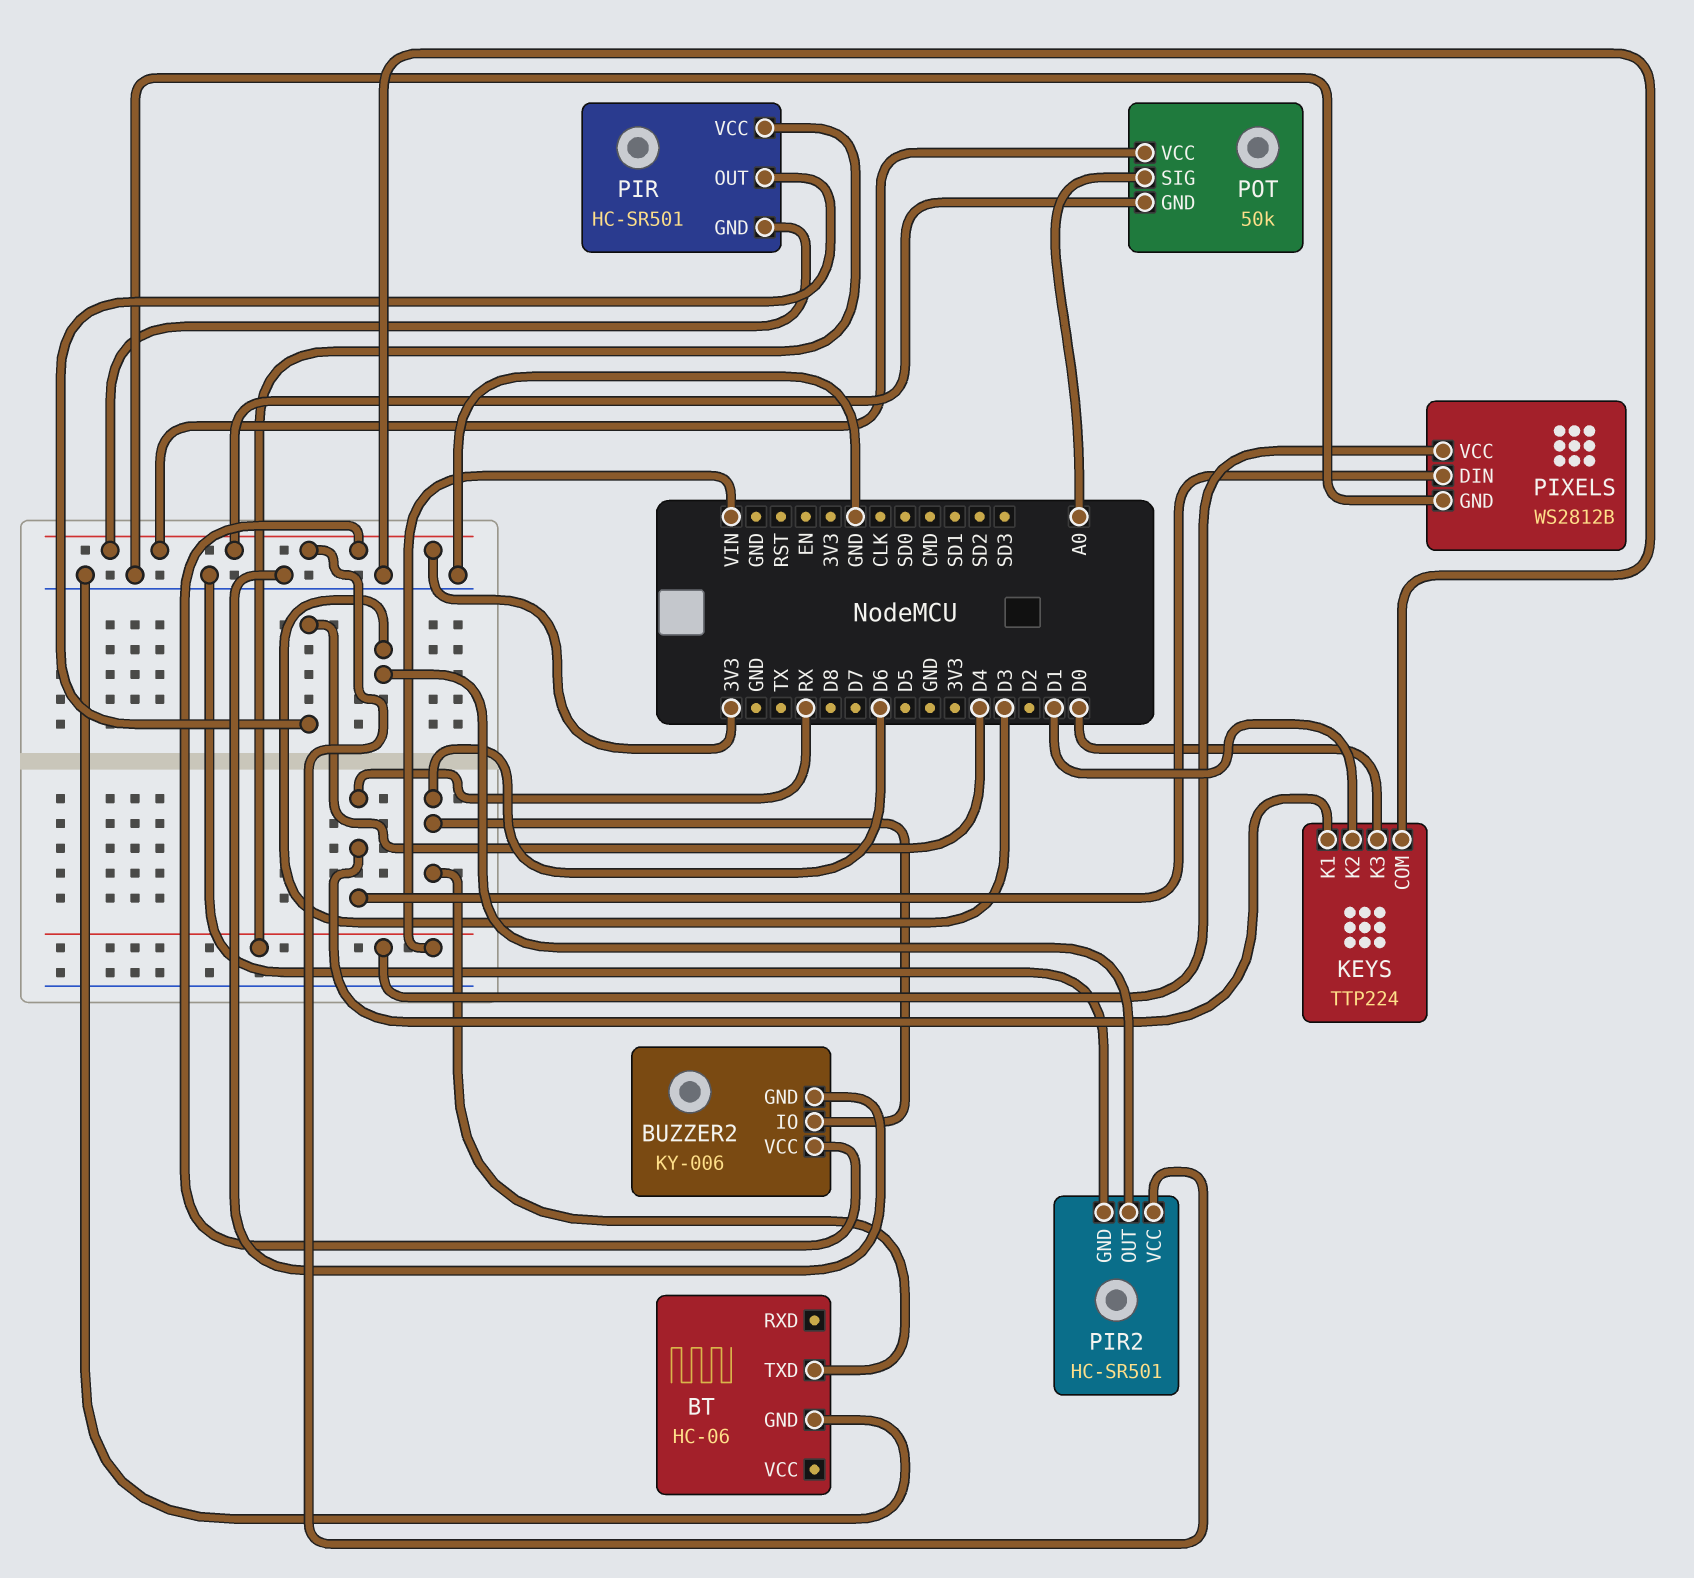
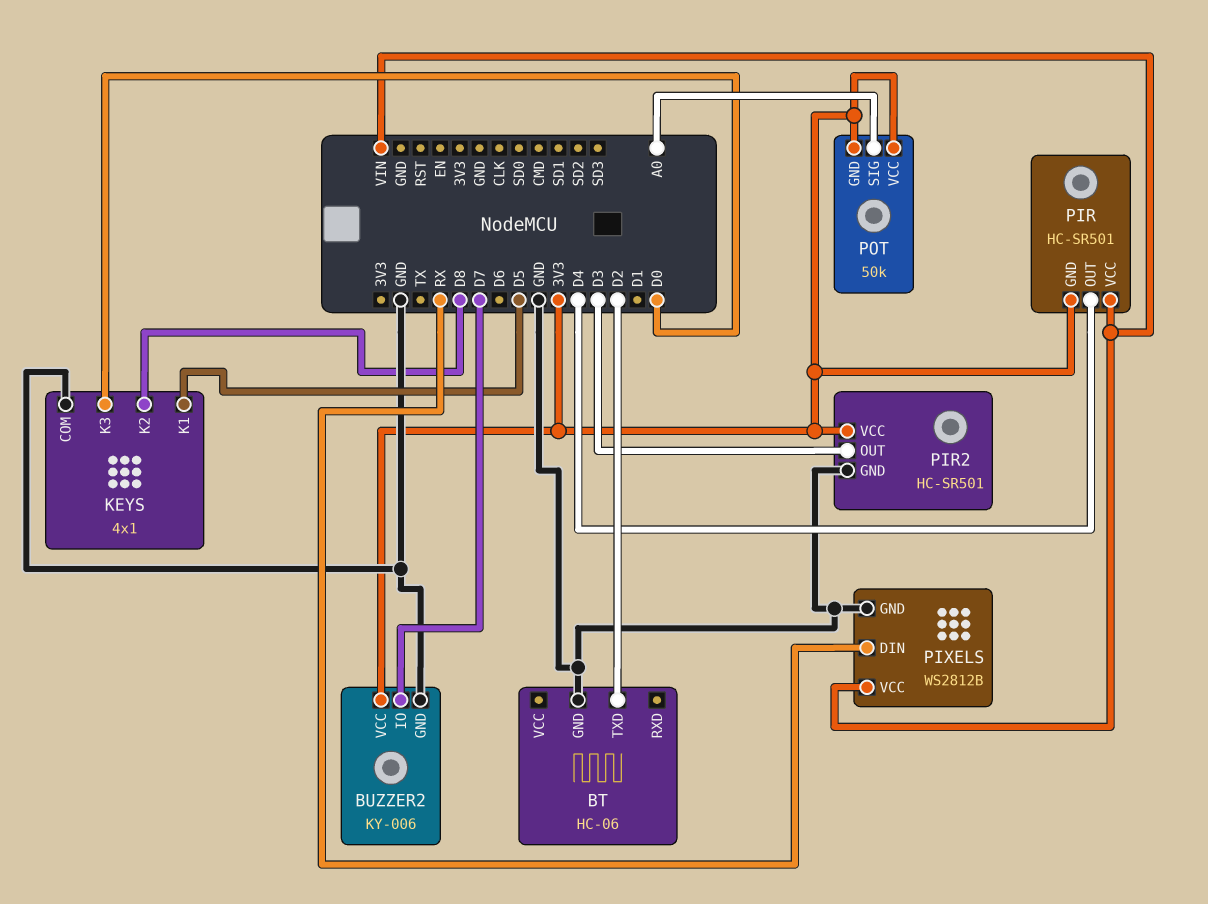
BT pin TXD: D6 -> D2
BUZZER2 pin IO: D6 -> D7
KEYS: TTP224 -> 4x1
KEYS pin K1: RX -> D5
KEYS pin K2: D1 -> D8

